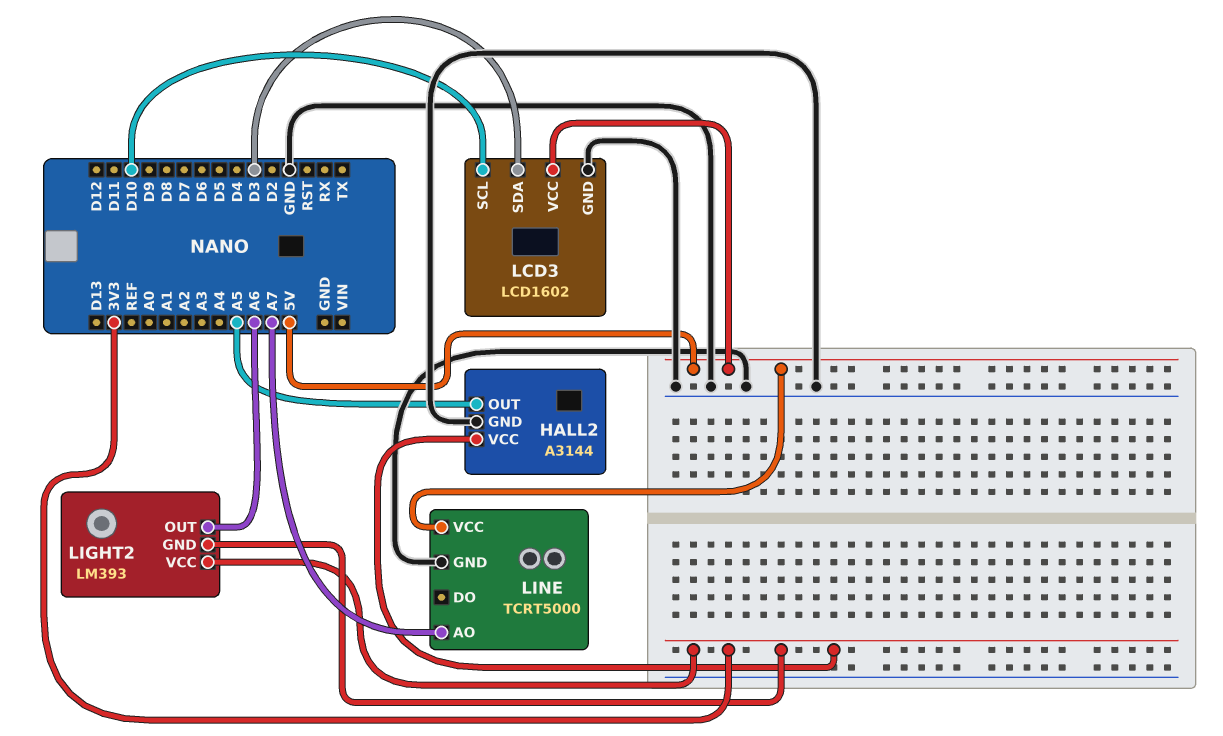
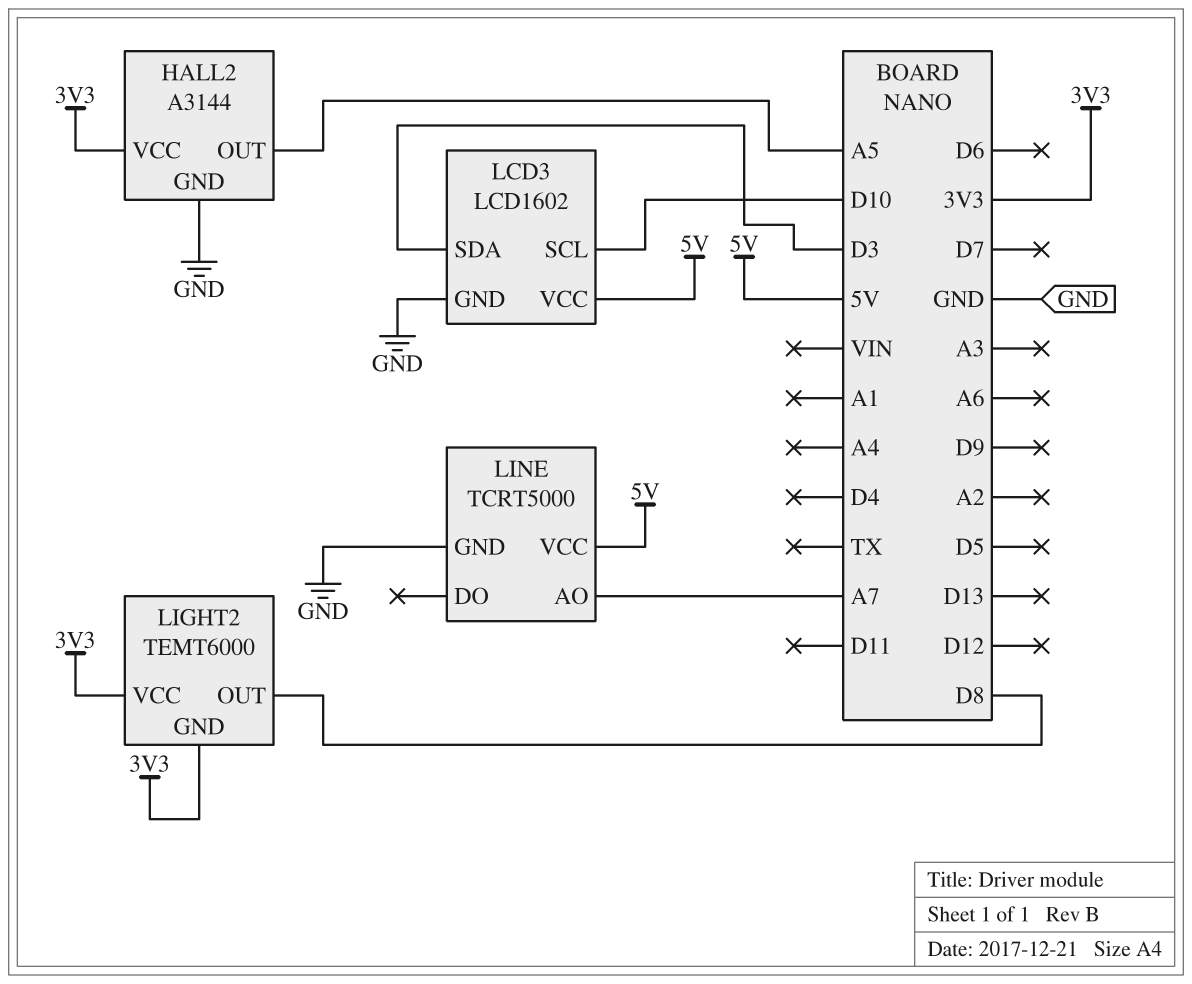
LIGHT2: LM393 -> TEMT6000
LIGHT2 pin OUT: A6 -> D8

